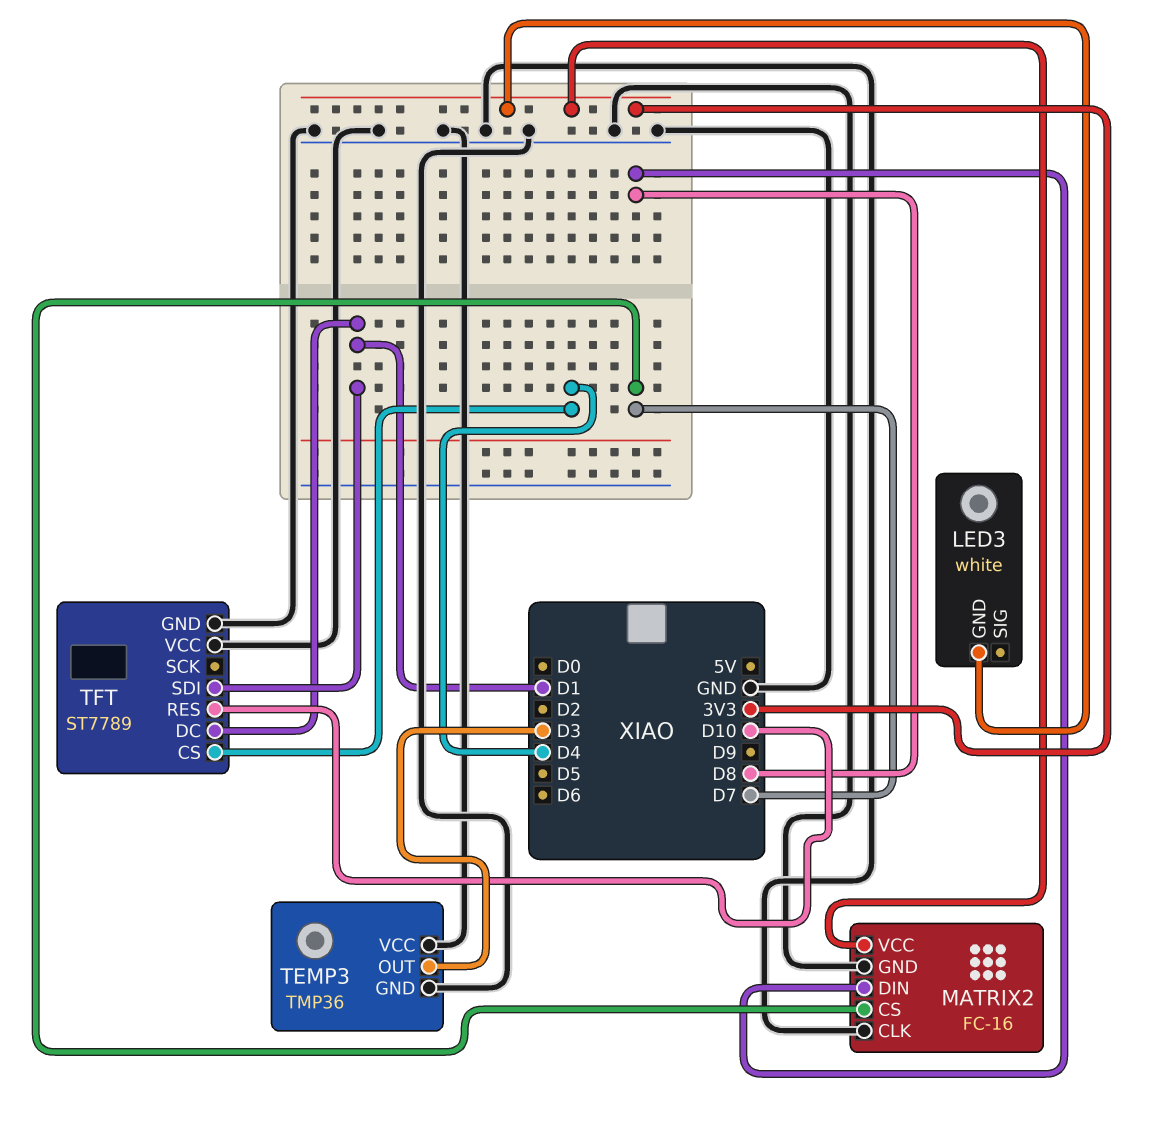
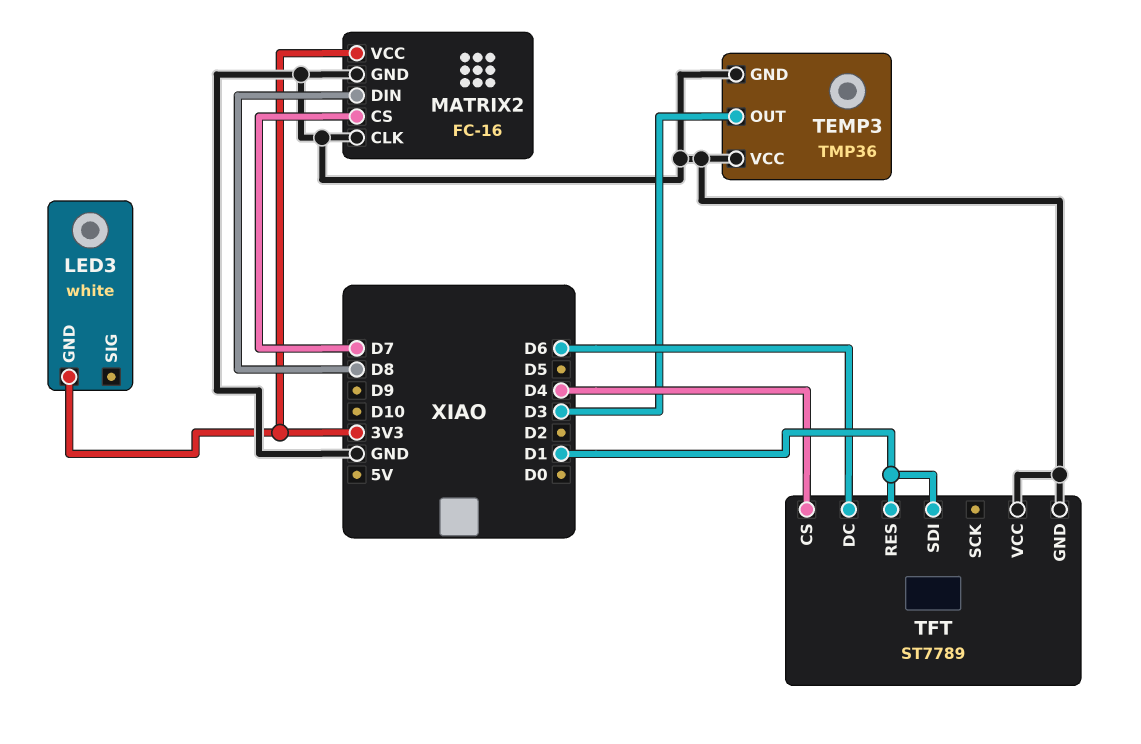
TFT pin DC: D1 -> D6
TFT pin RES: D10 -> D1

